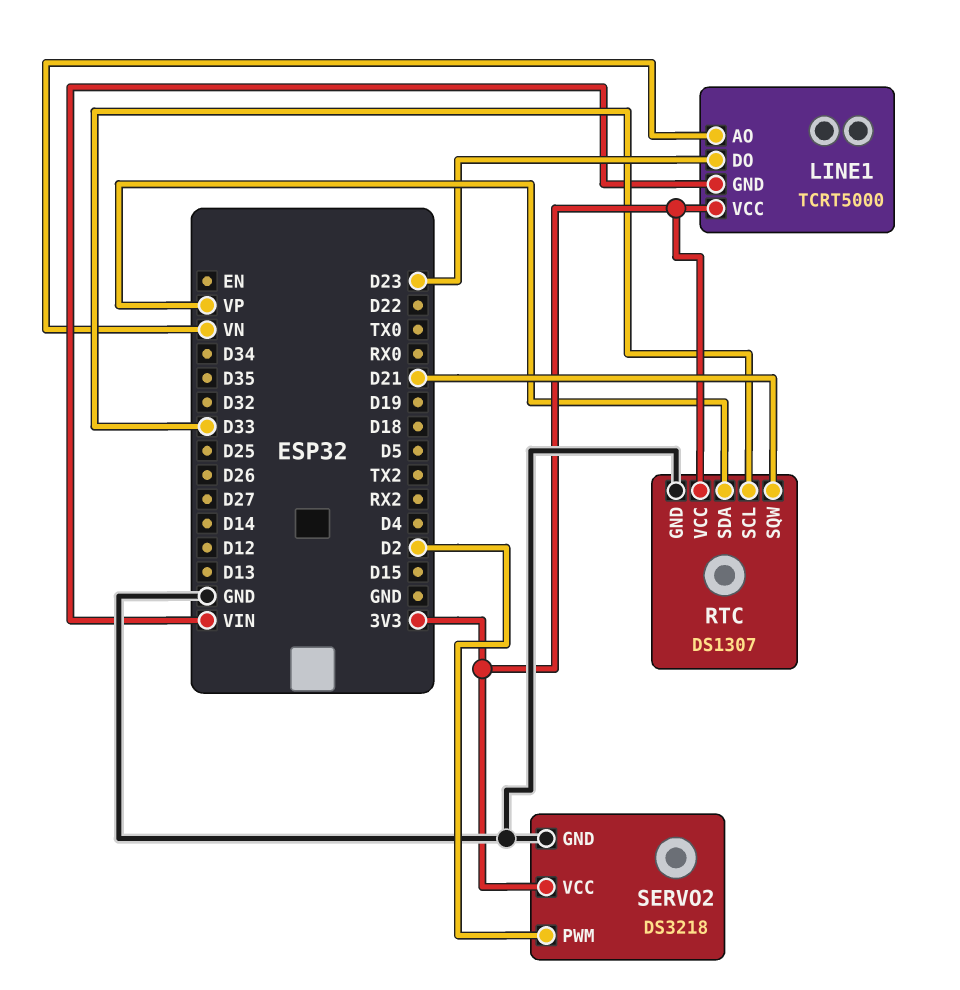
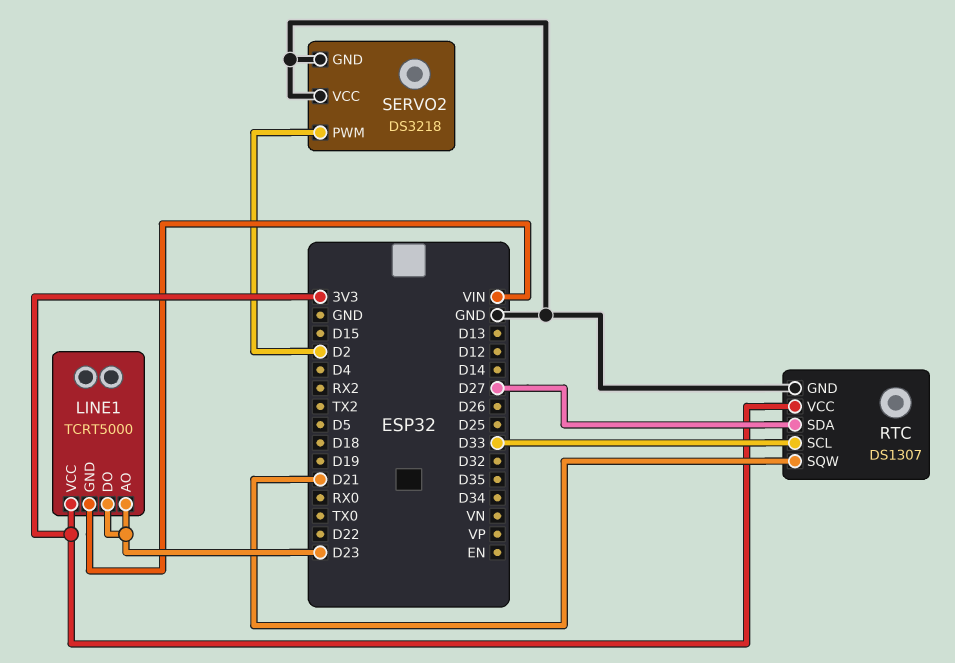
LINE1 pin AO: VN -> D23
RTC pin SDA: VP -> D27
SERVO2 pin VCC: 3V3 -> GND

